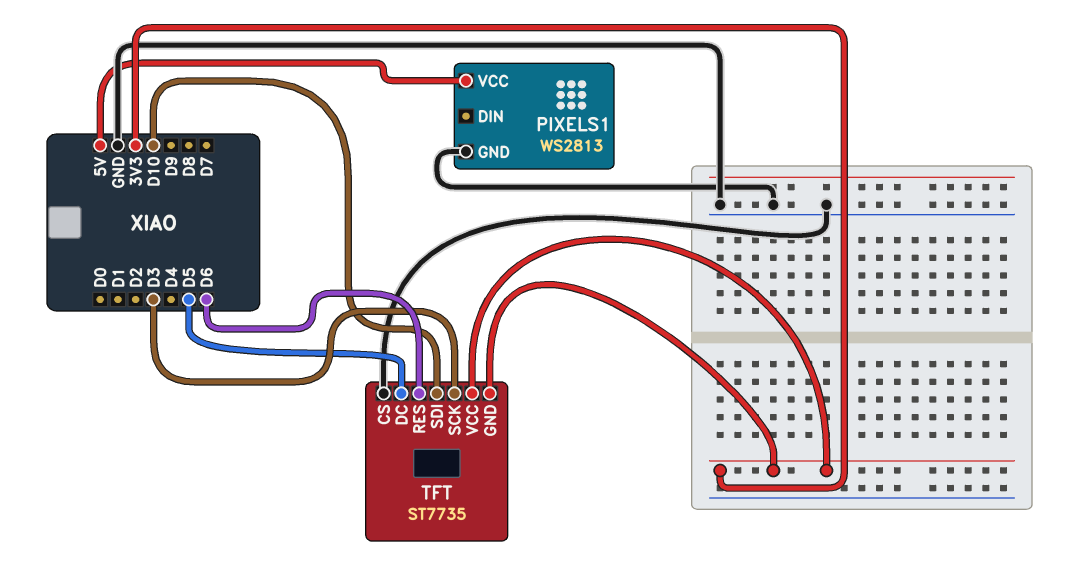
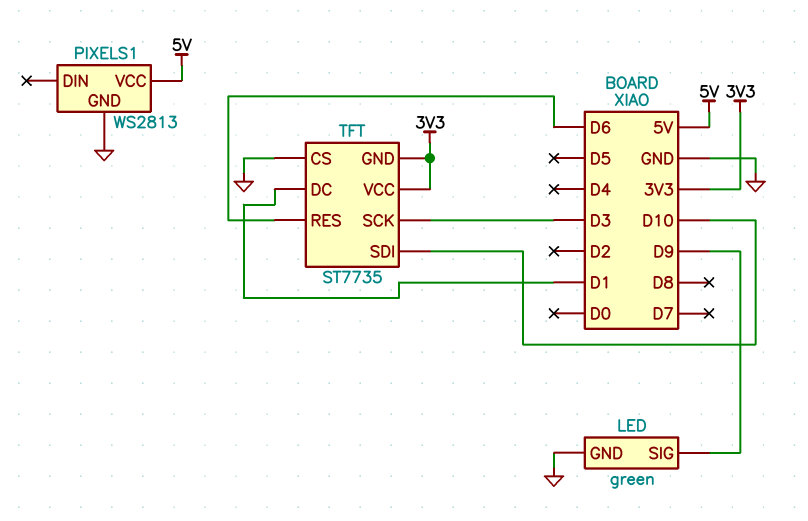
LED: none -> green
LED pin GND: none -> GND
LED pin SIG: none -> D9
TFT pin DC: D5 -> D1

